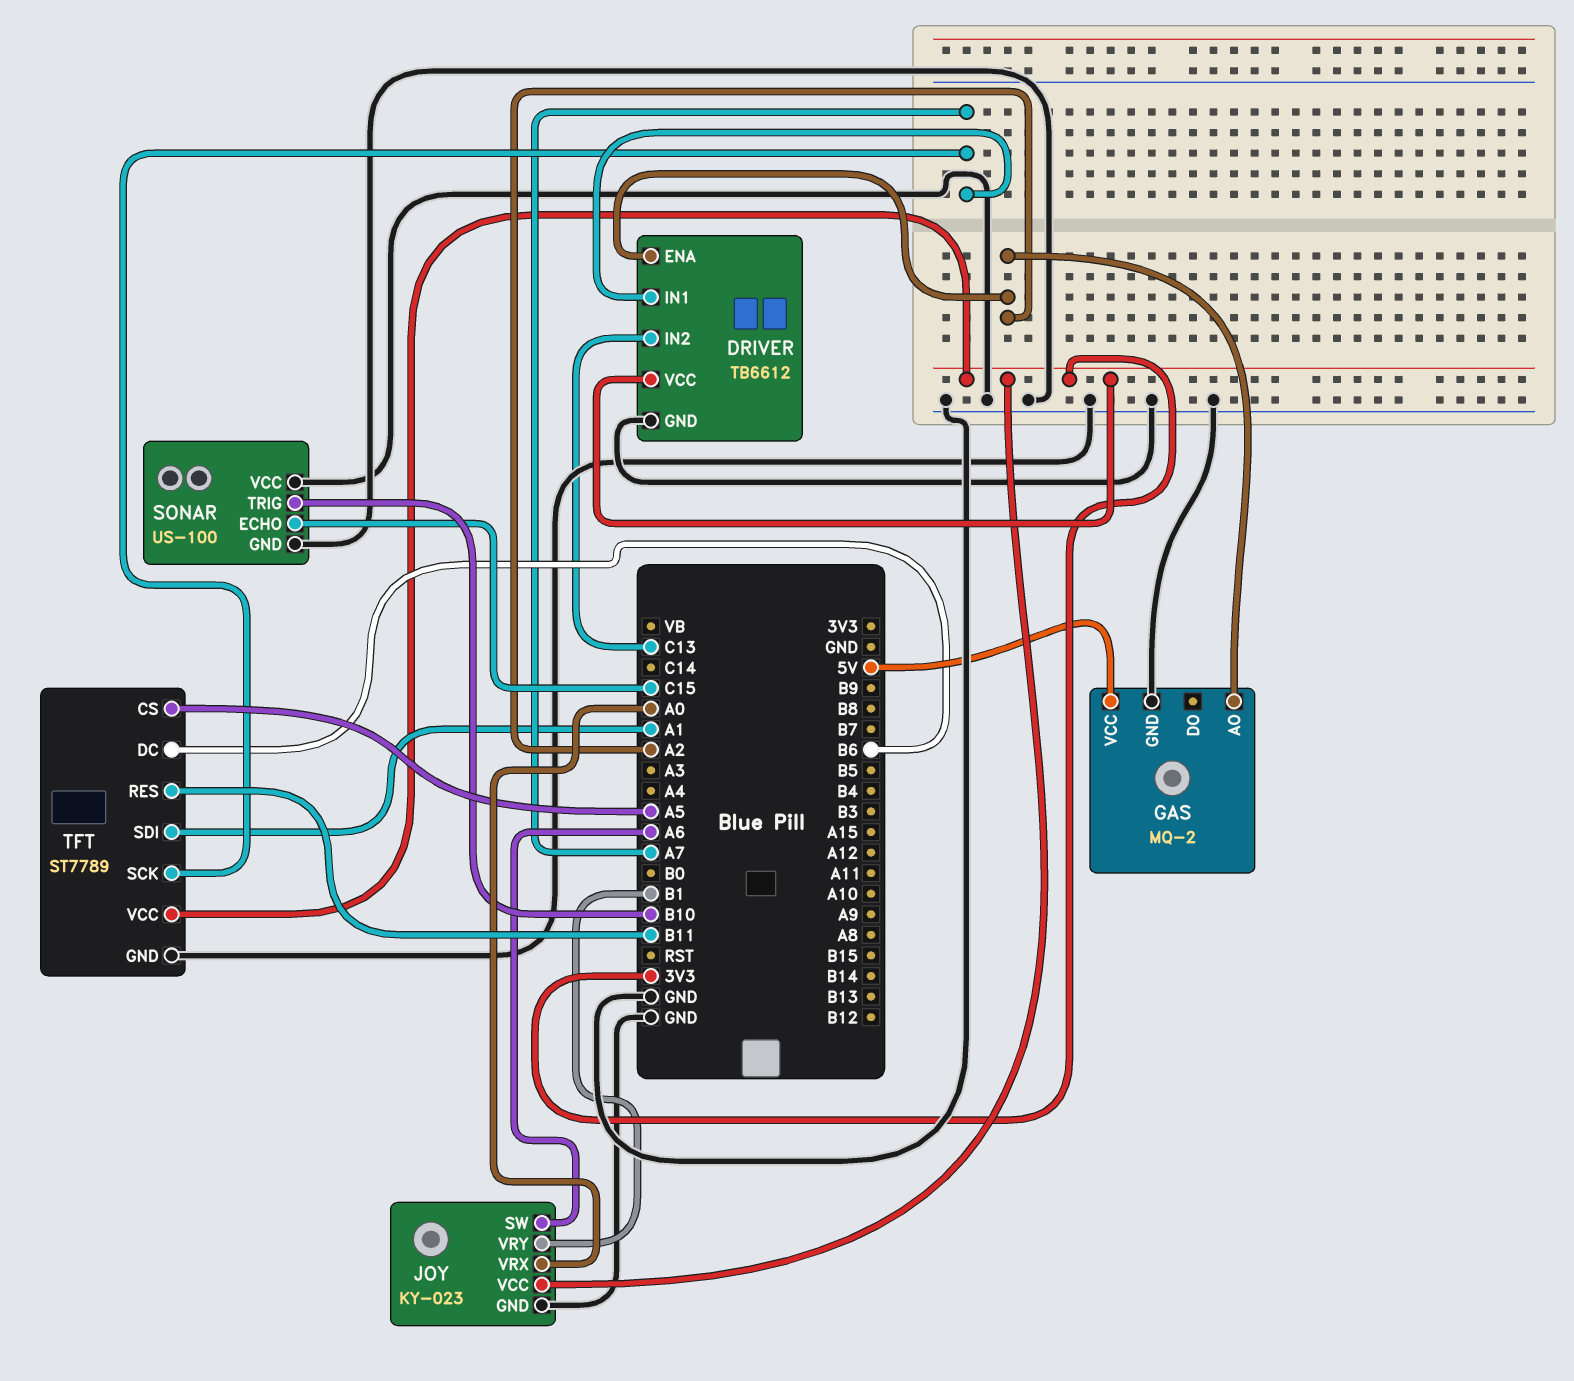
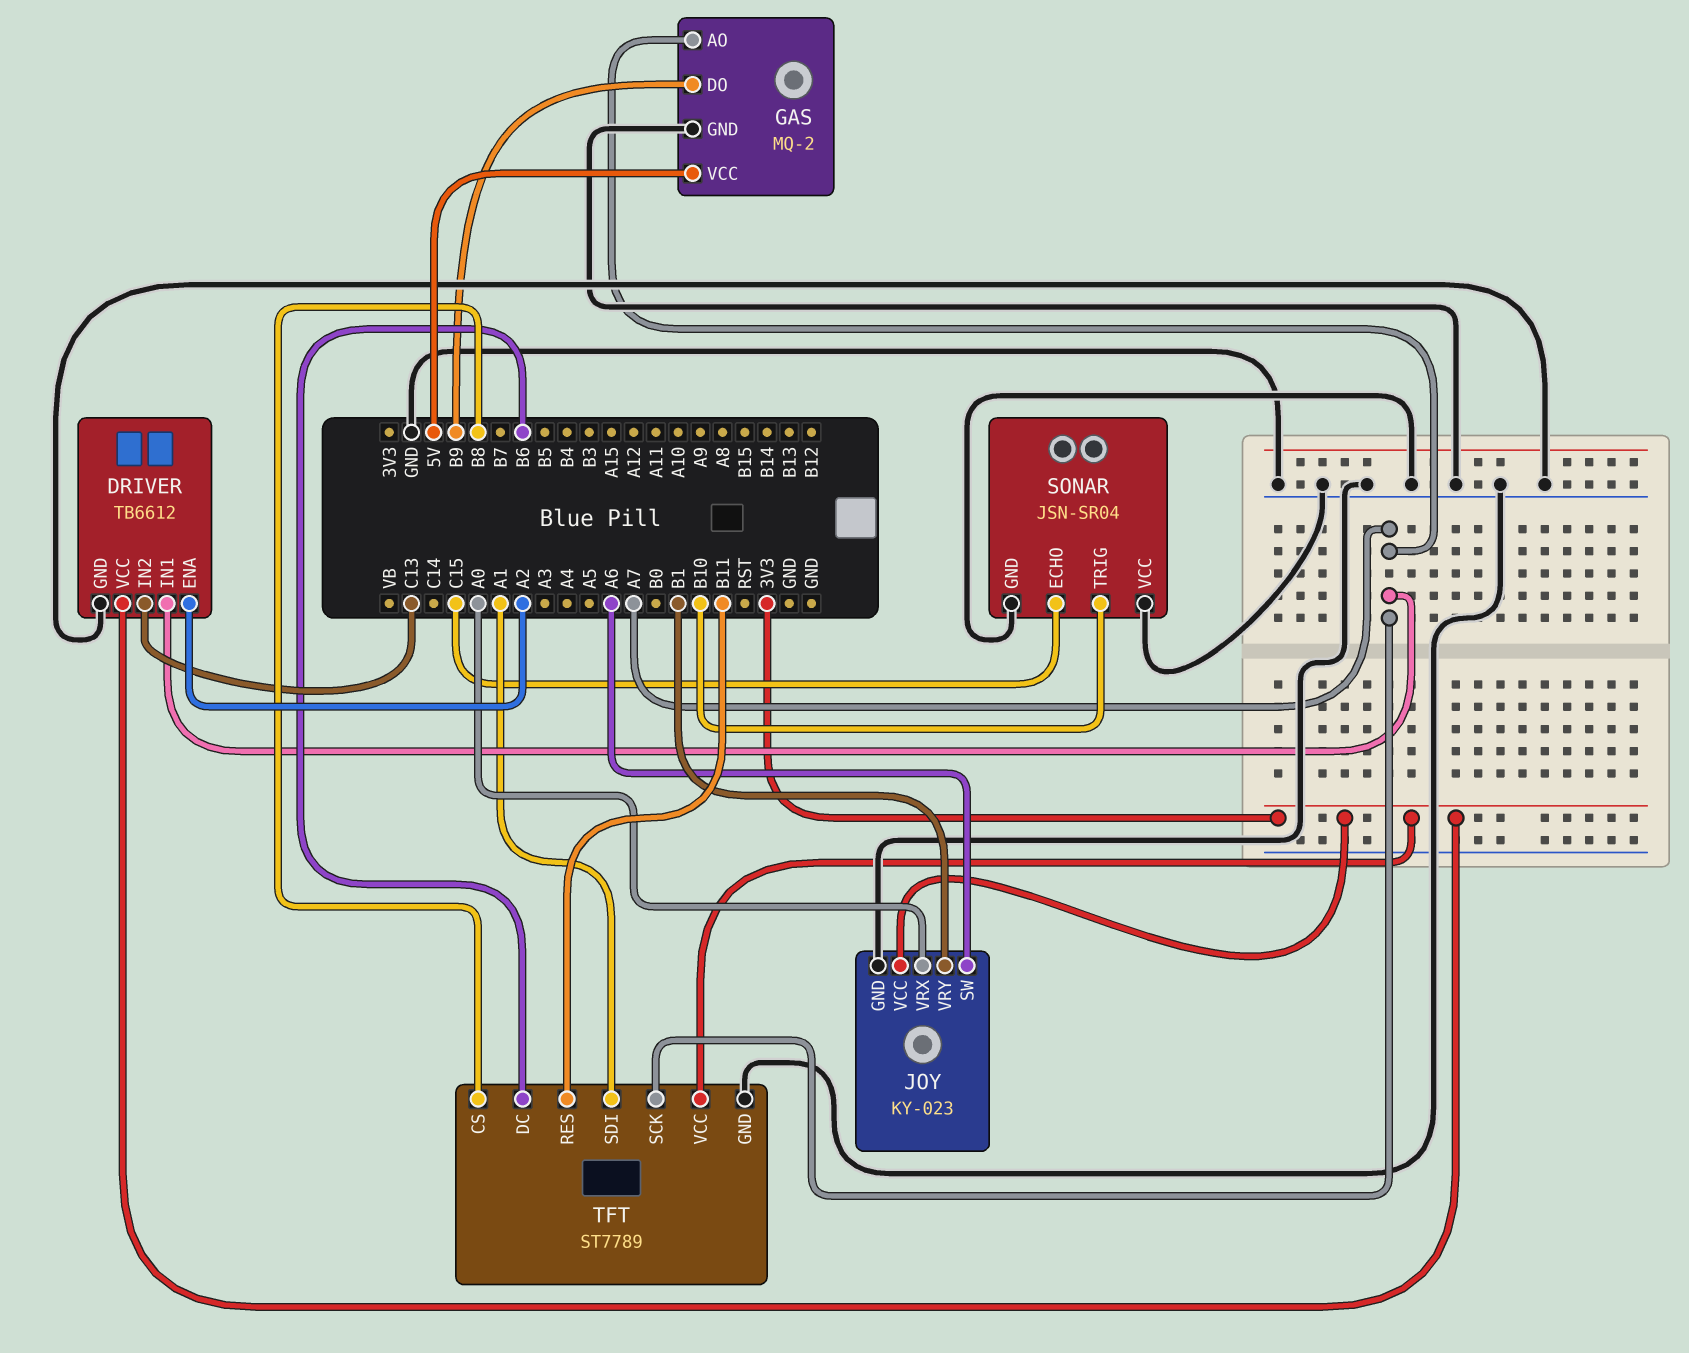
GAS pin AO: A2 -> A7
GAS pin DO: none -> B9
SONAR: US-100 -> JSN-SR04
TFT pin CS: A5 -> B8

